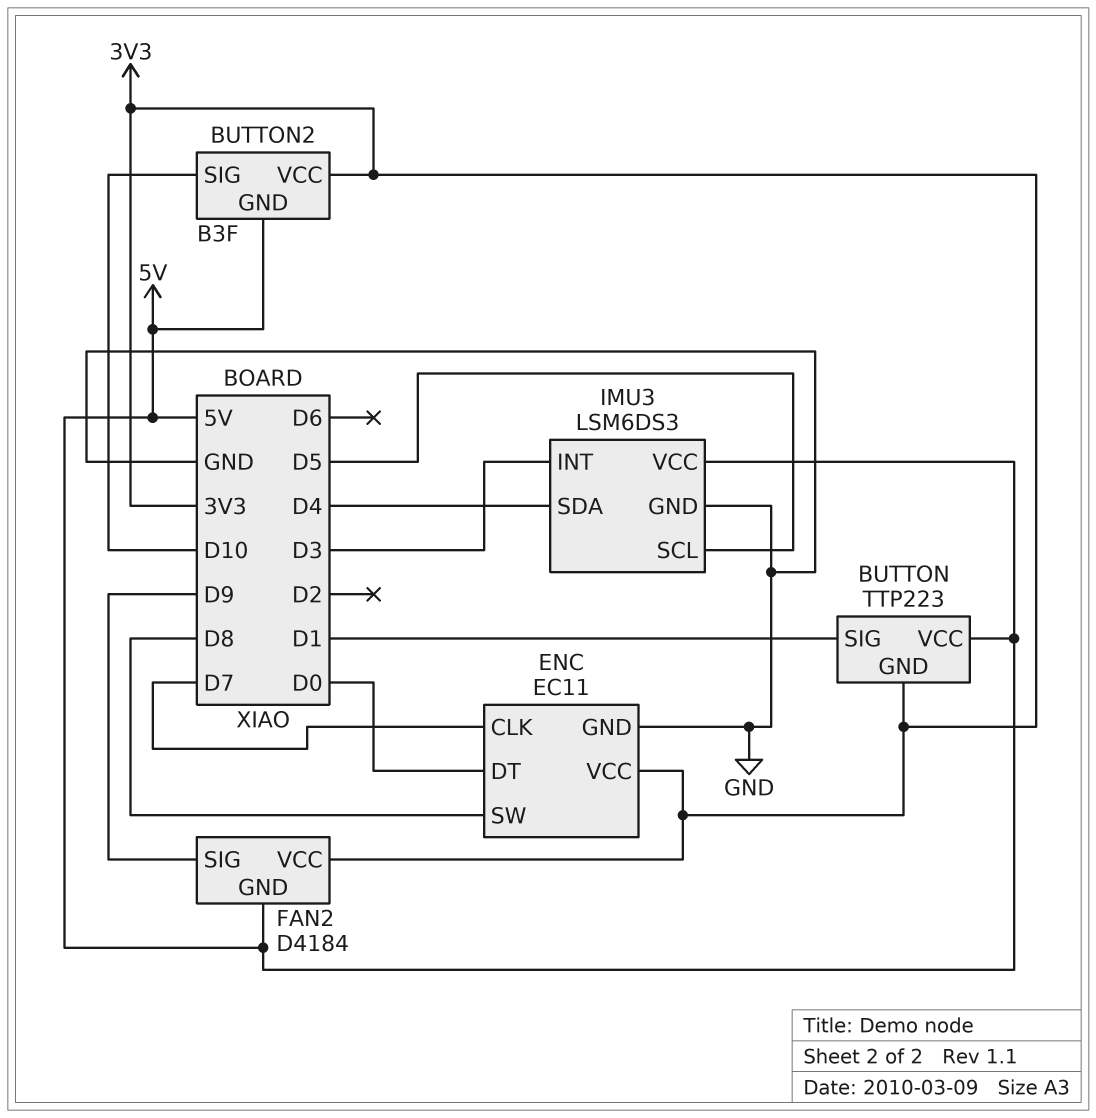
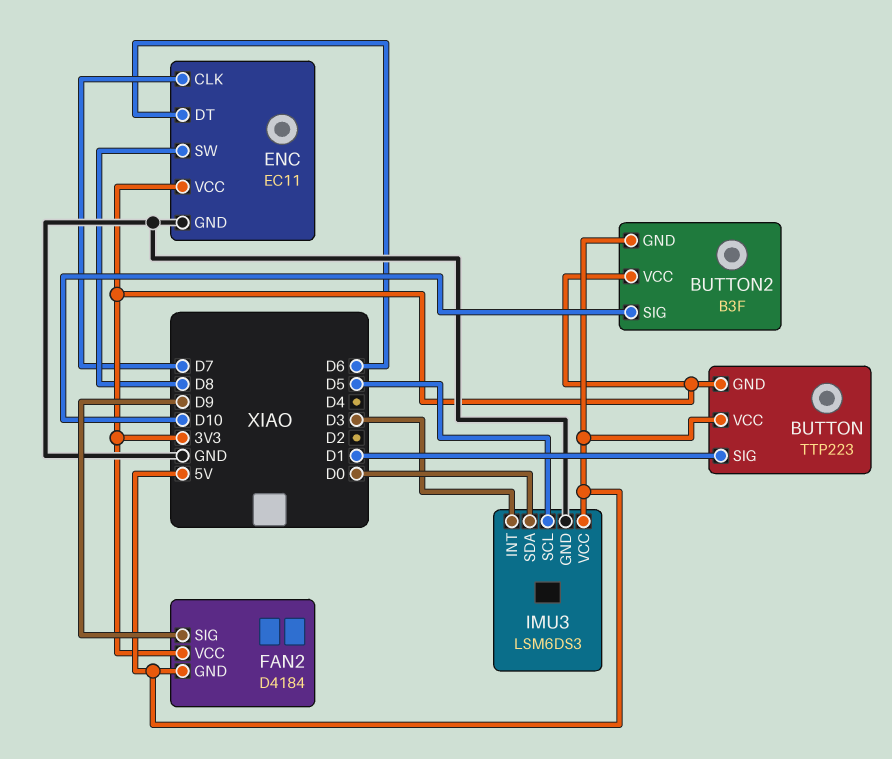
ENC pin DT: D0 -> D6
IMU3 pin SDA: D4 -> D0

